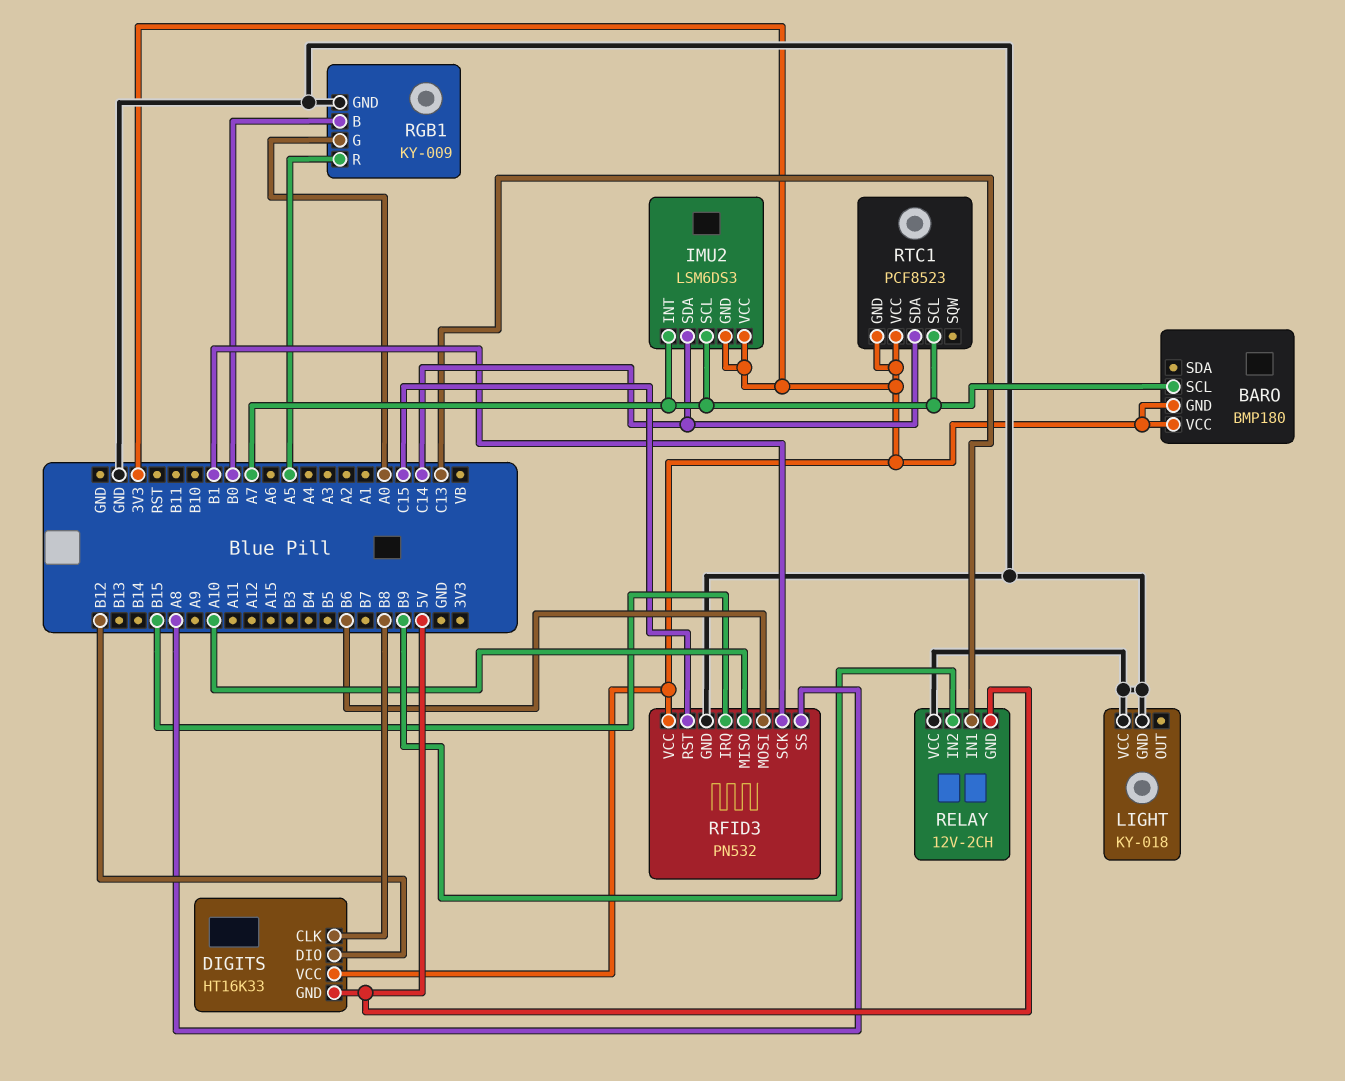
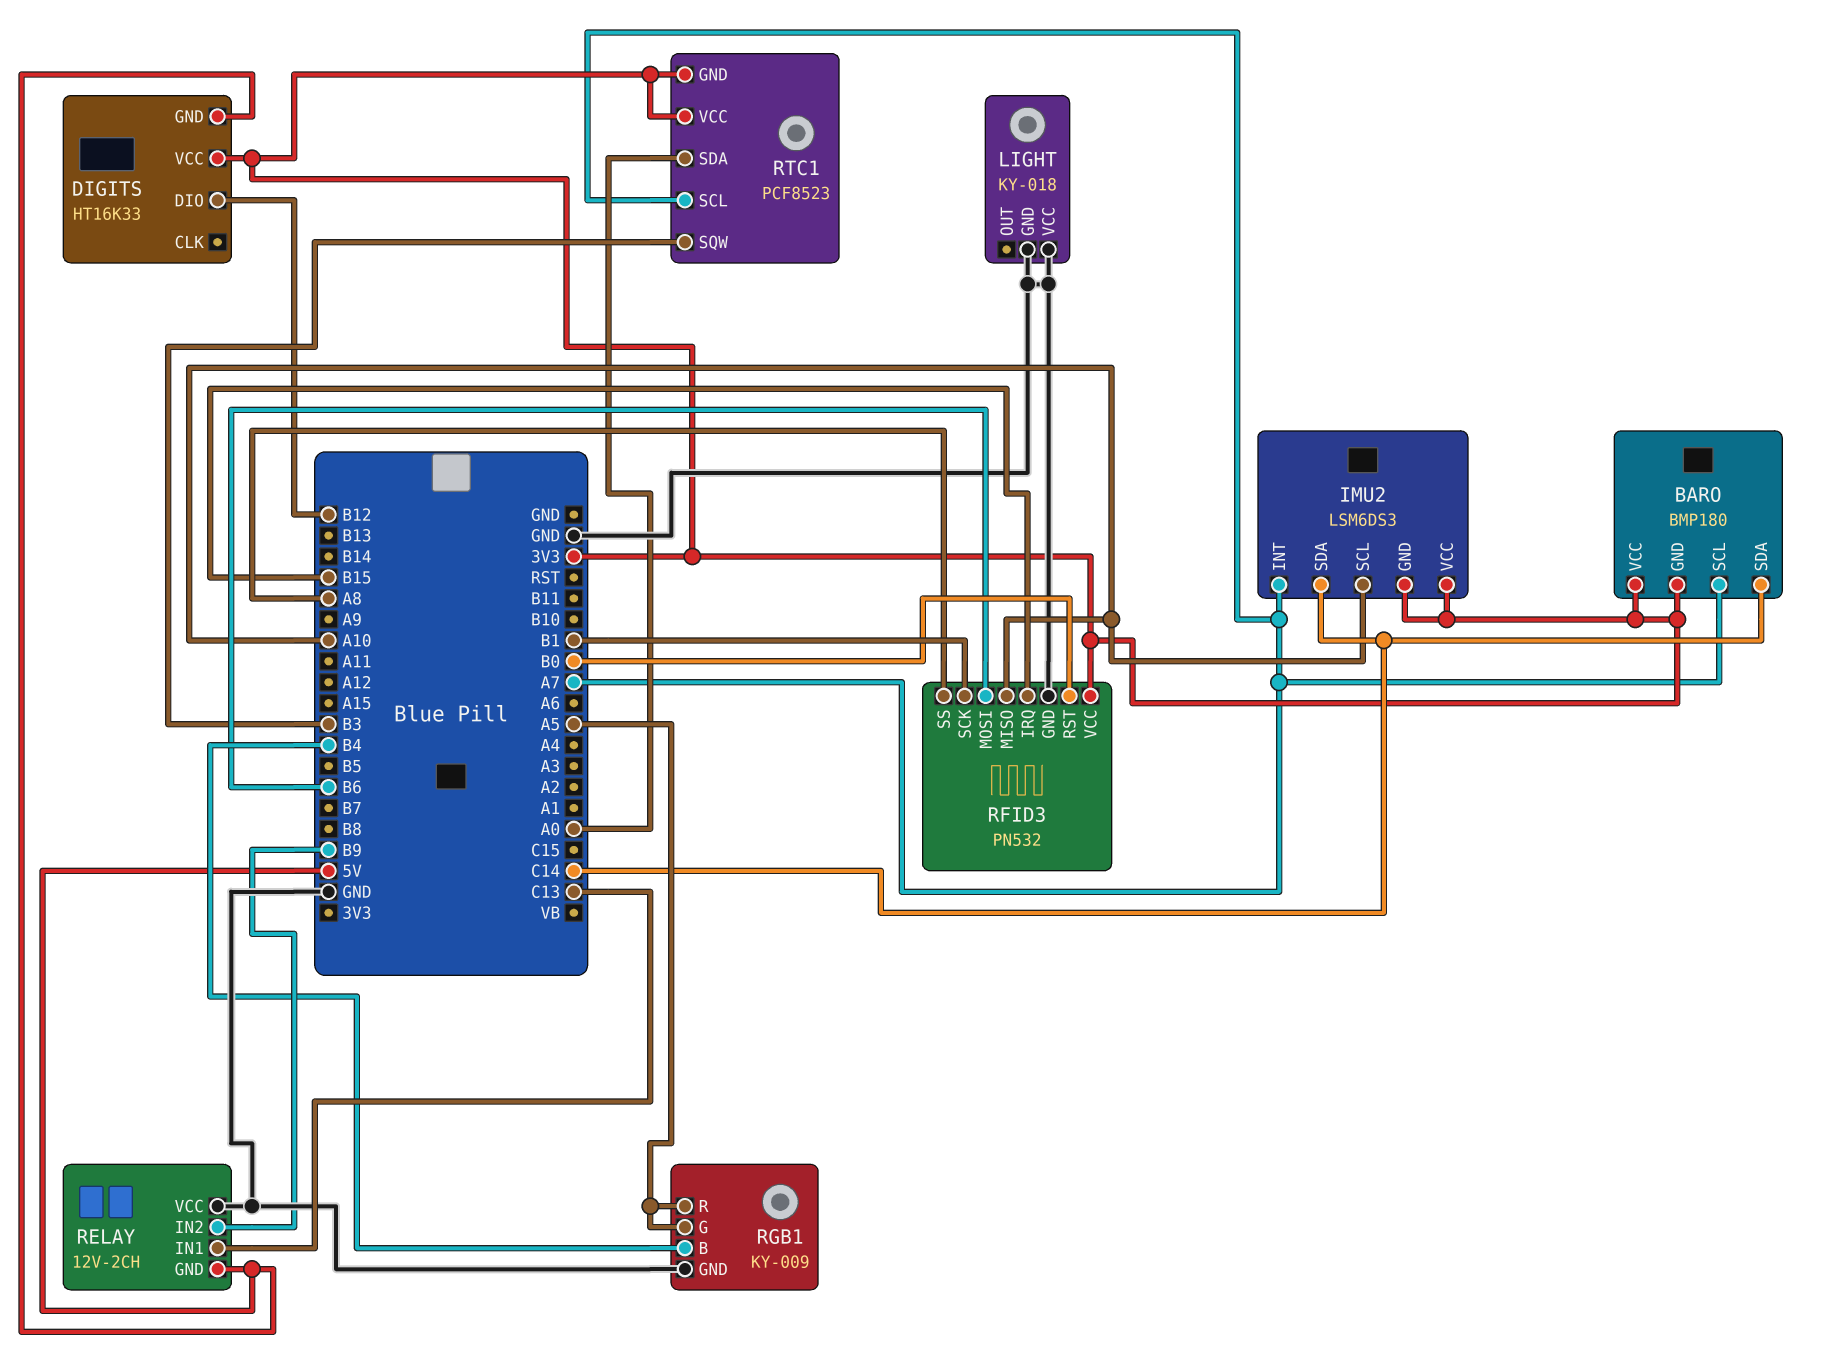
BARO pin SDA: none -> C14
DIGITS pin CLK: B8 -> none
IMU2 pin SCL: A7 -> A10
RFID3 pin RST: C15 -> B0
RGB1 pin B: B0 -> B4
RGB1 pin G: A0 -> A5
RTC1 pin SDA: C14 -> A0
RTC1 pin SQW: none -> B3

